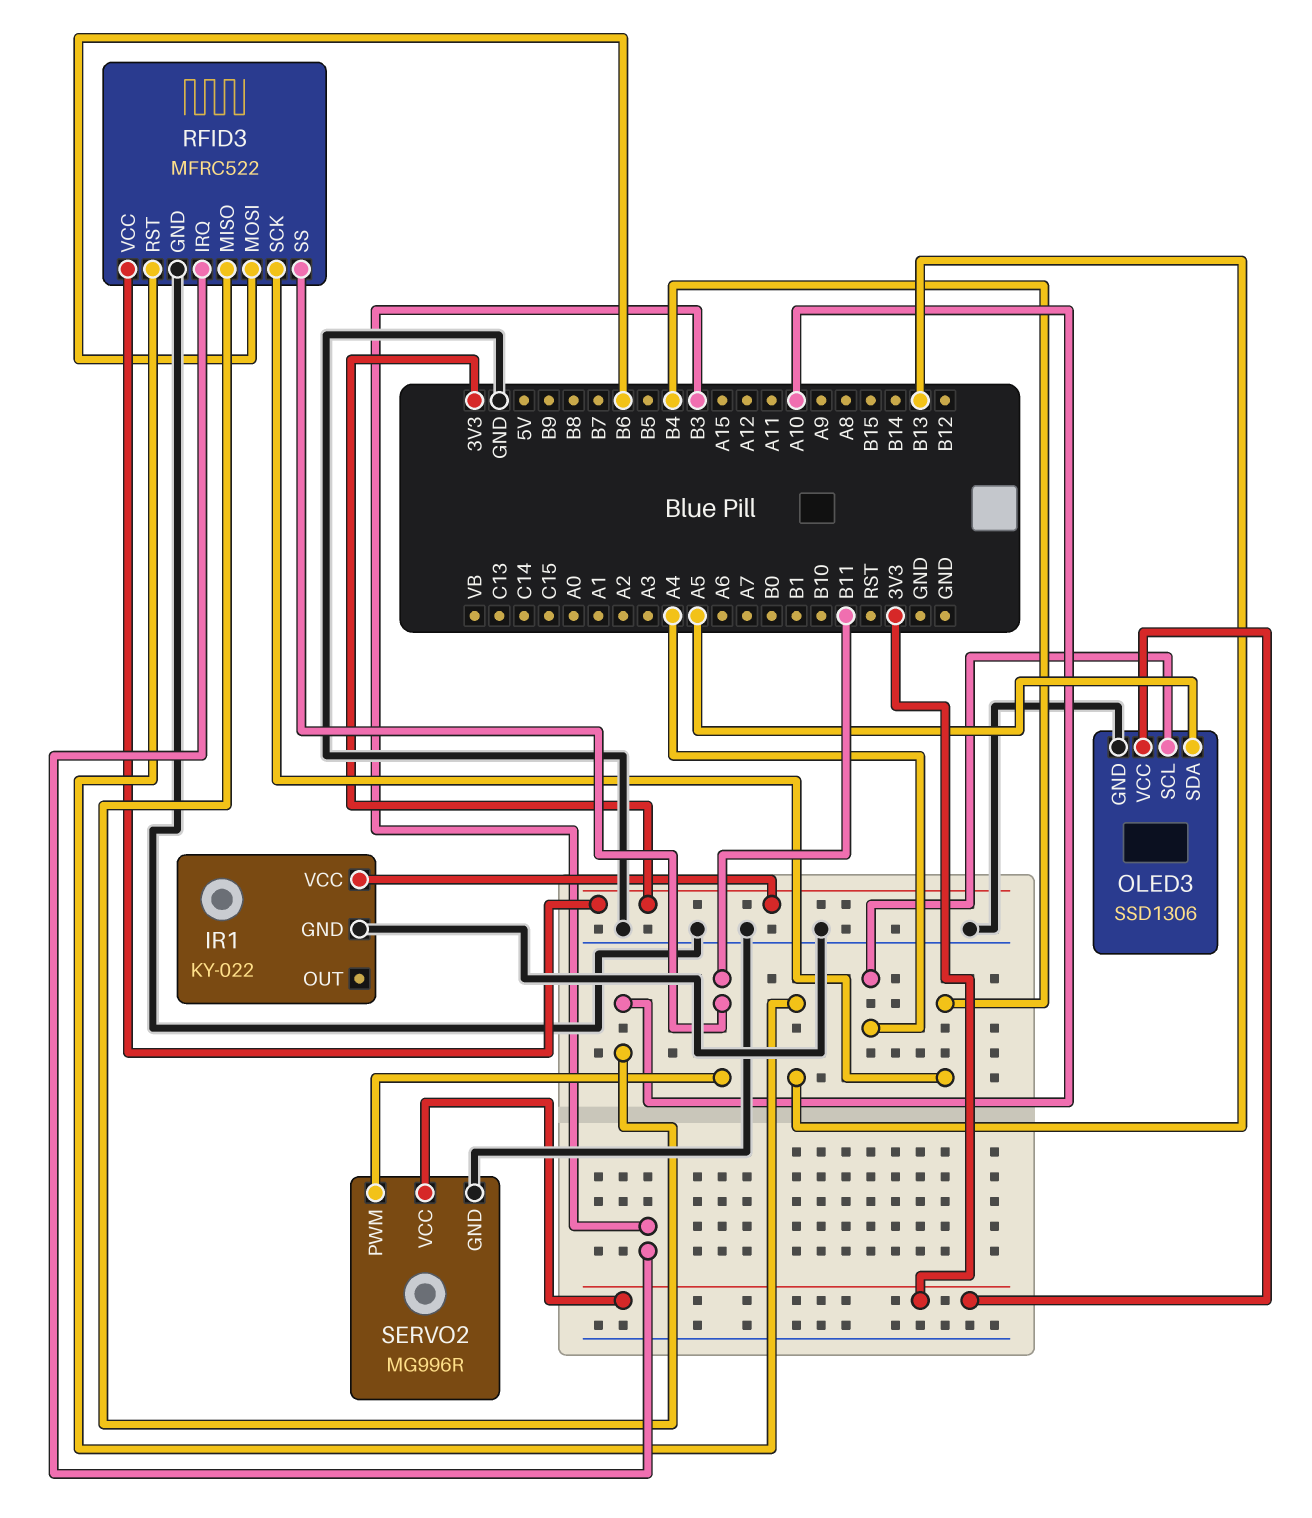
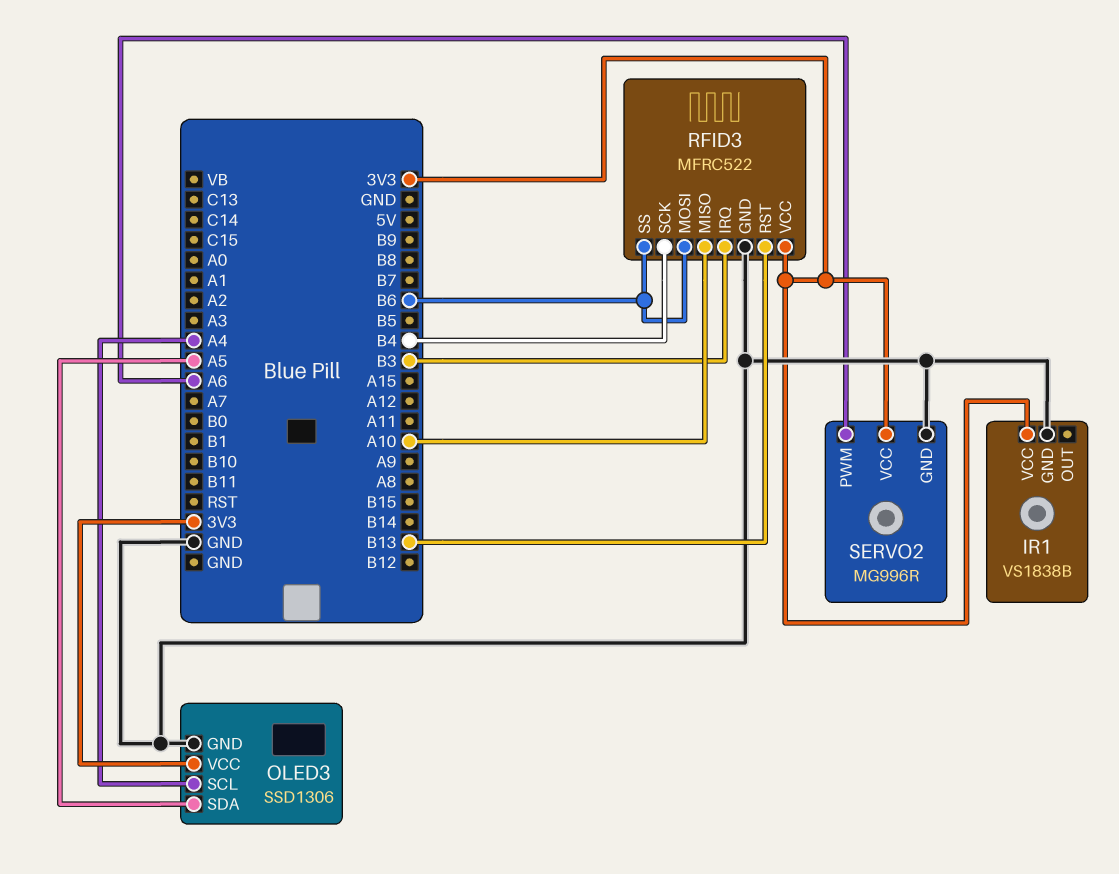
IR1: KY-022 -> VS1838B
RFID3 pin SS: B11 -> B6
SERVO2 pin PWM: B11 -> A6

